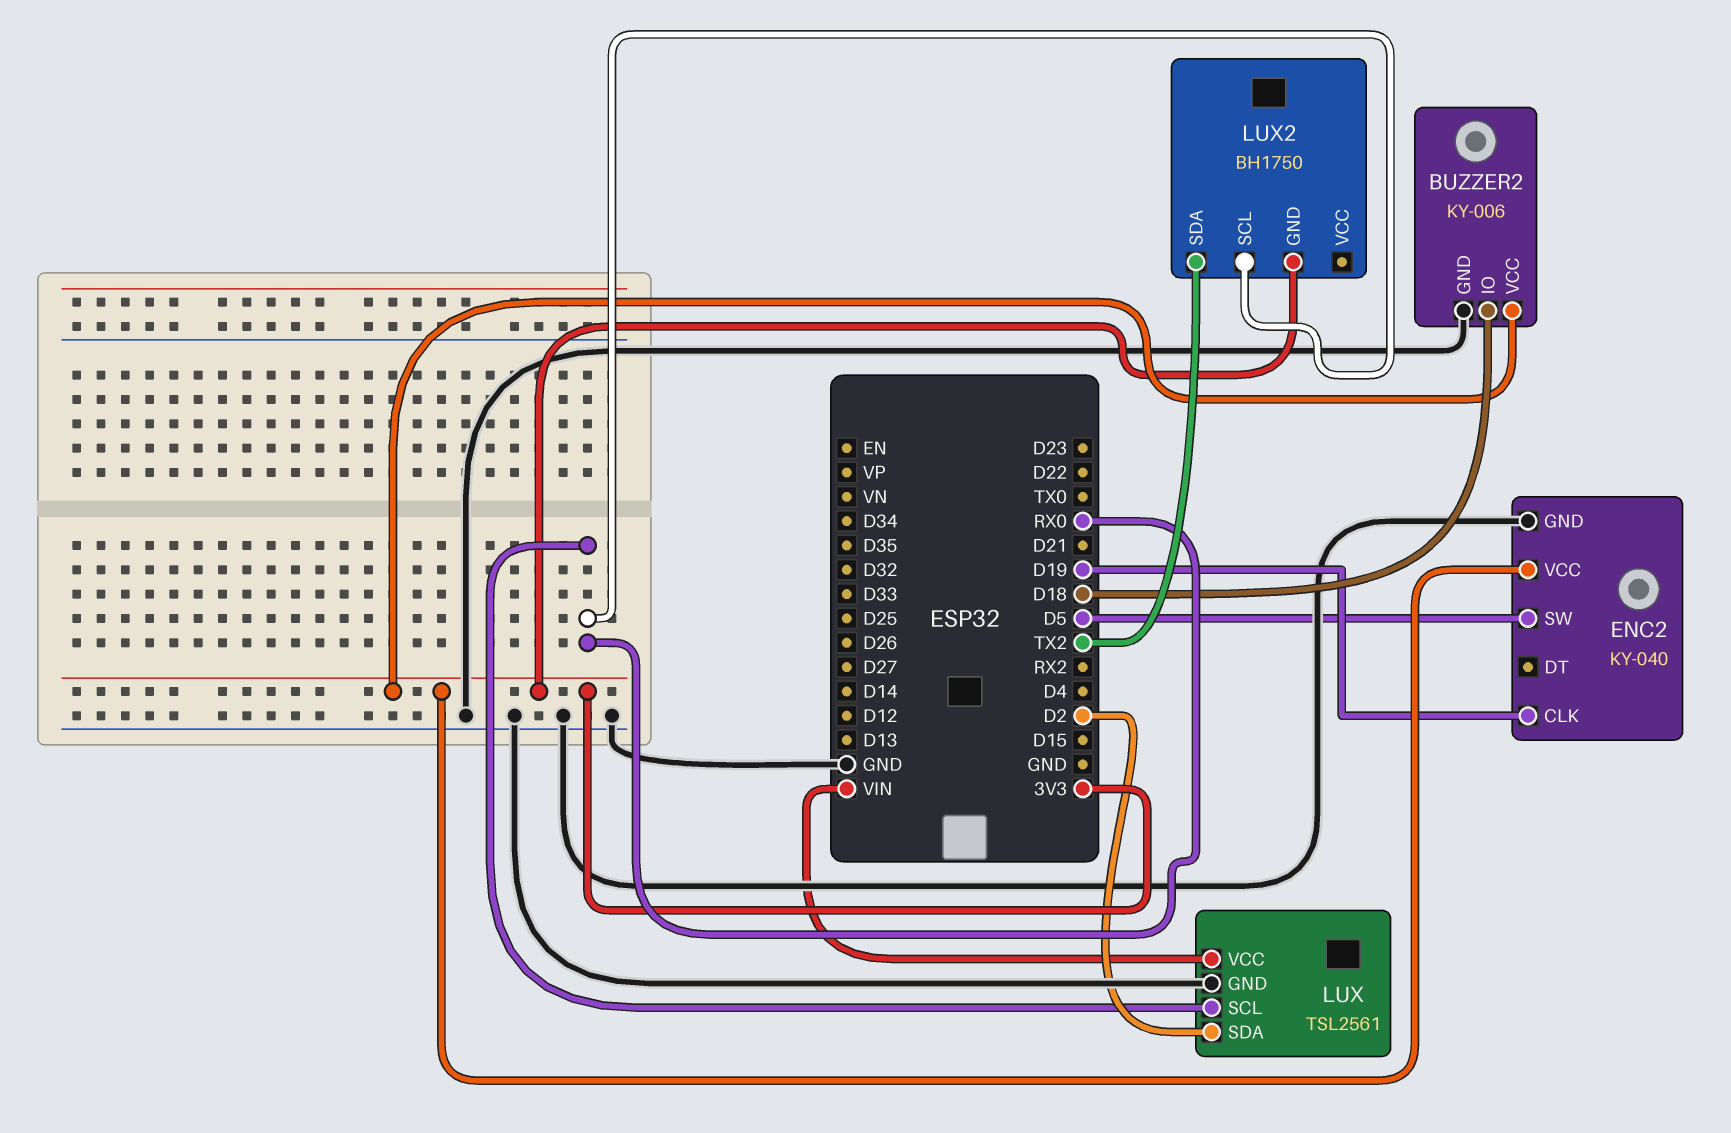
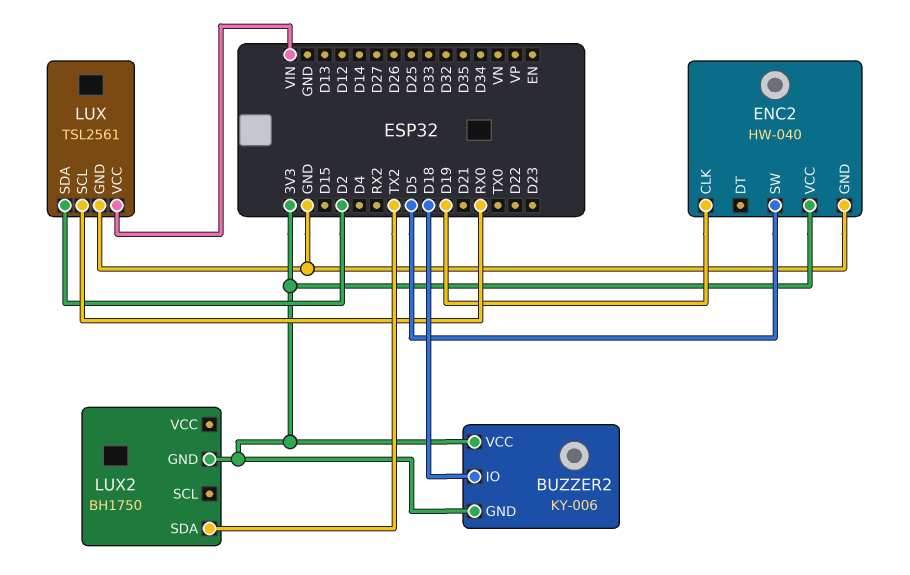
BUZZER2 pin GND: GND -> 3V3
ENC2: KY-040 -> HW-040
LUX2 pin SCL: RX0 -> none

